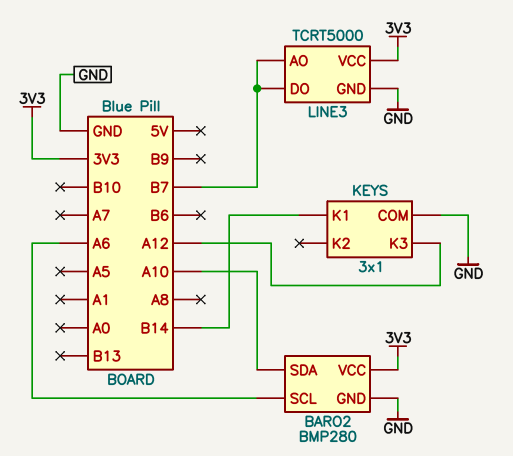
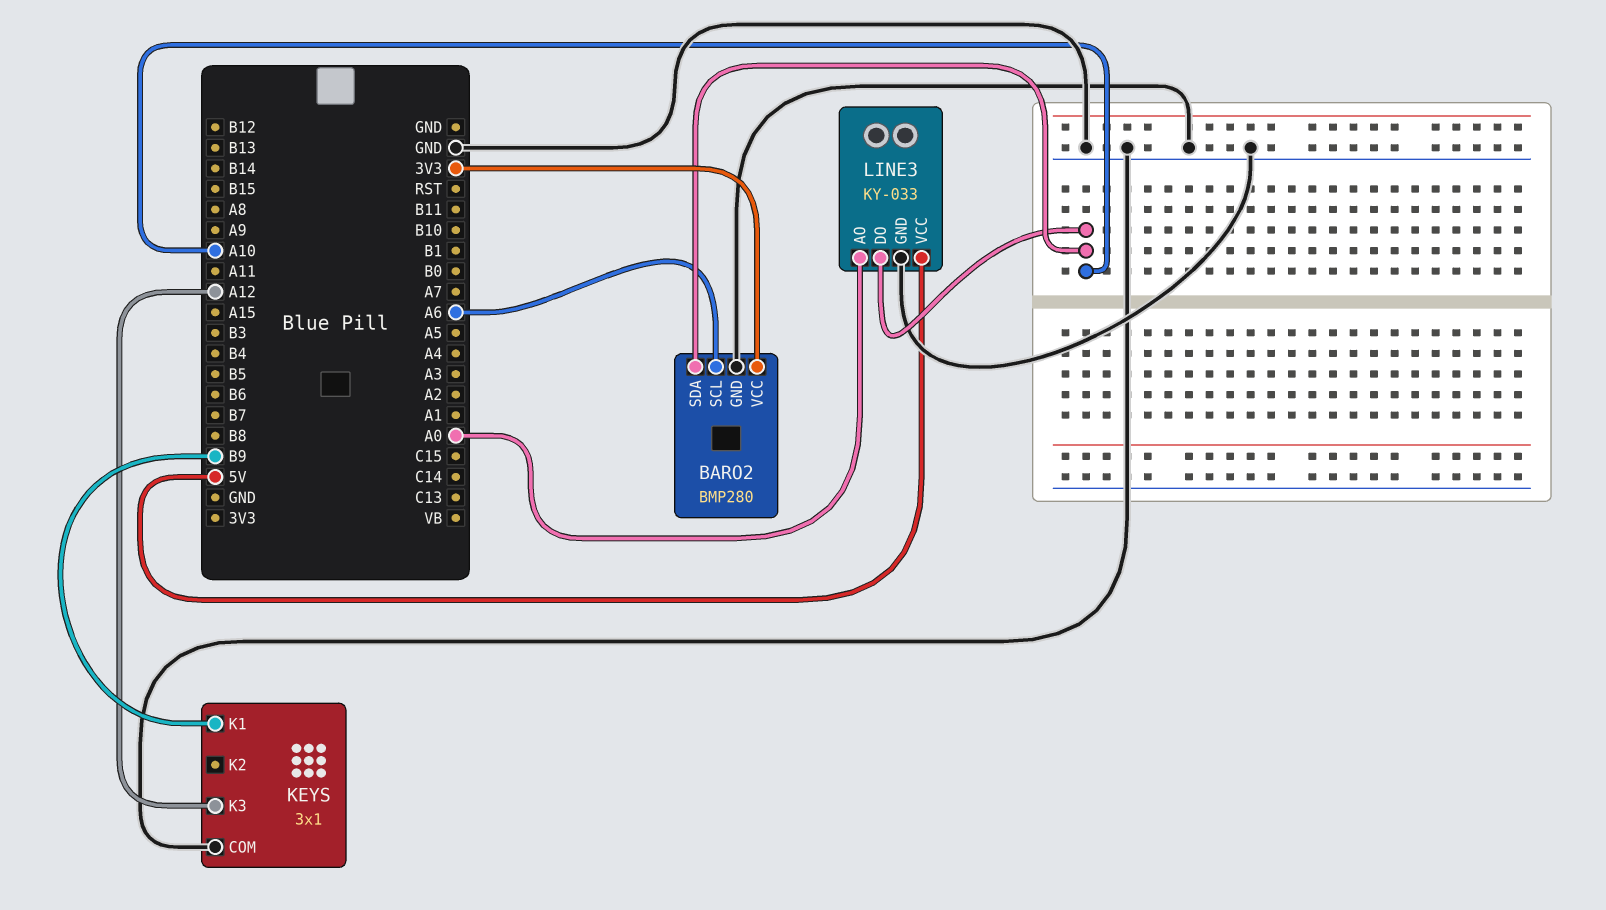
KEYS pin K1: B14 -> B9
LINE3: TCRT5000 -> KY-033
LINE3 pin AO: B7 -> A0
LINE3 pin DO: B7 -> A10
LINE3 pin VCC: 3V3 -> 5V

